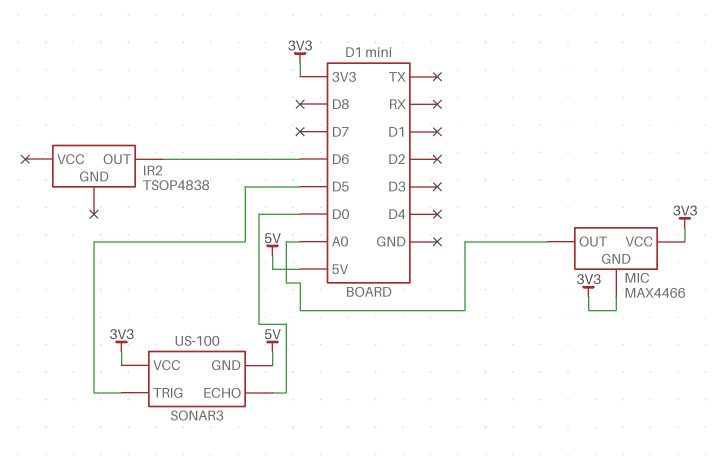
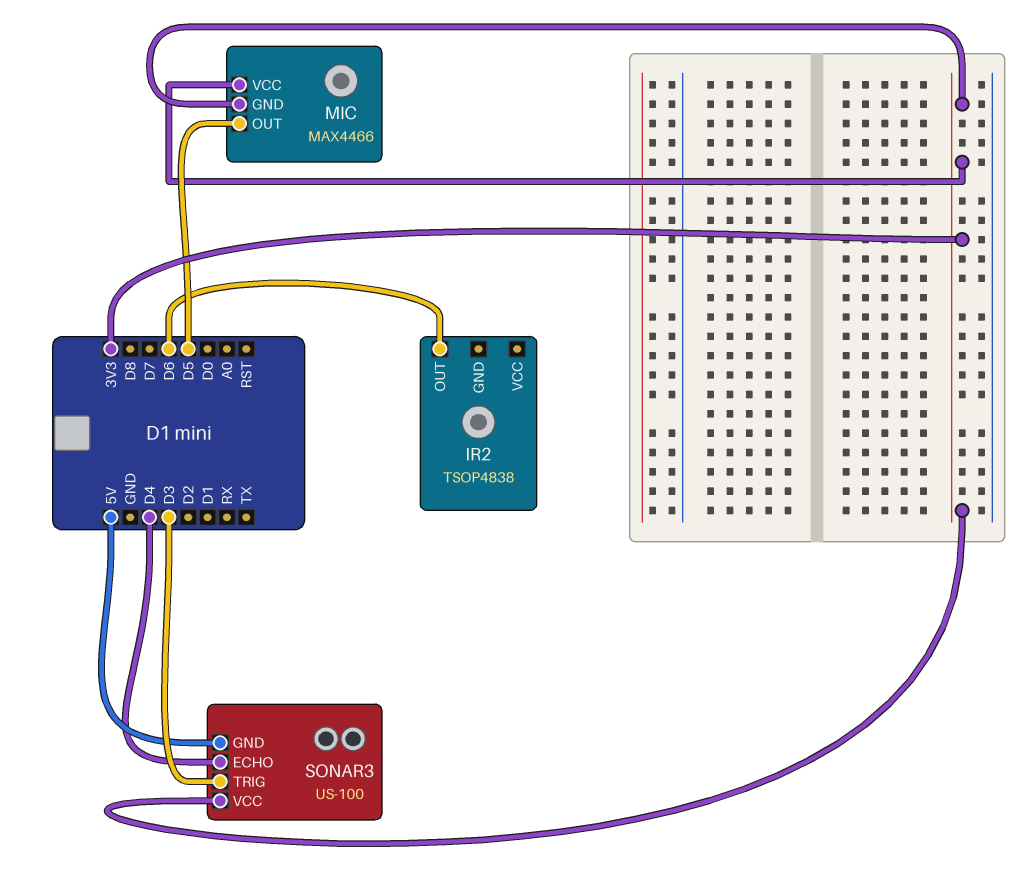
MIC pin OUT: A0 -> D5
SONAR3 pin ECHO: D0 -> D4
SONAR3 pin TRIG: D5 -> D3

